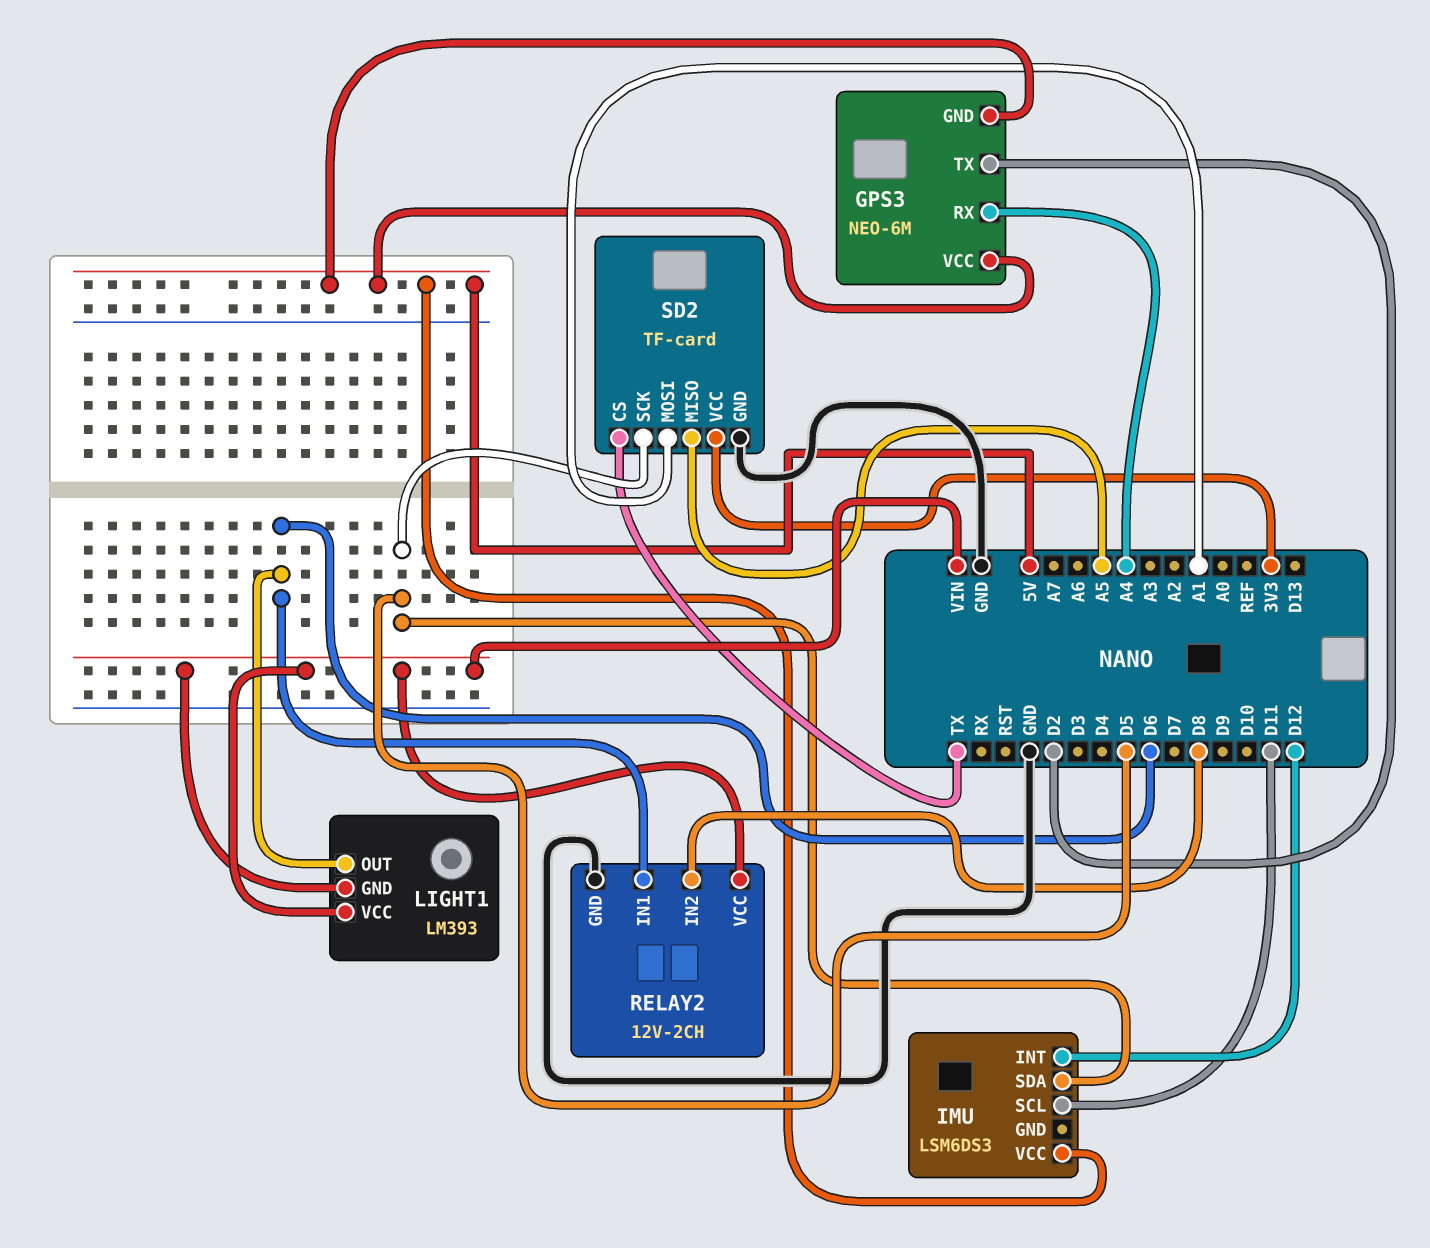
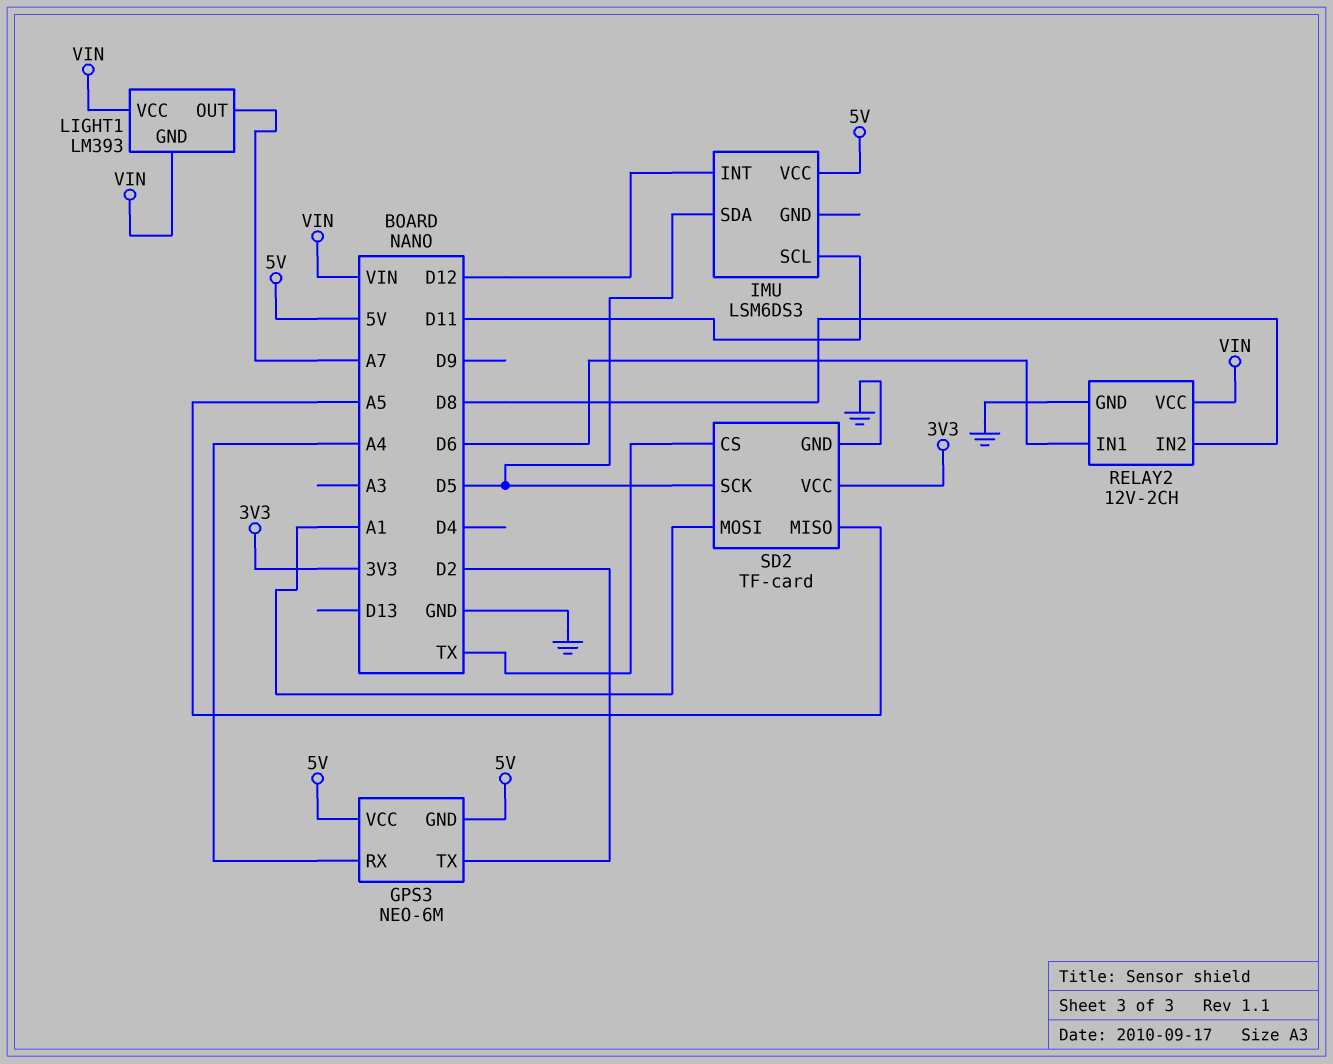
LIGHT1 pin OUT: D6 -> A7

